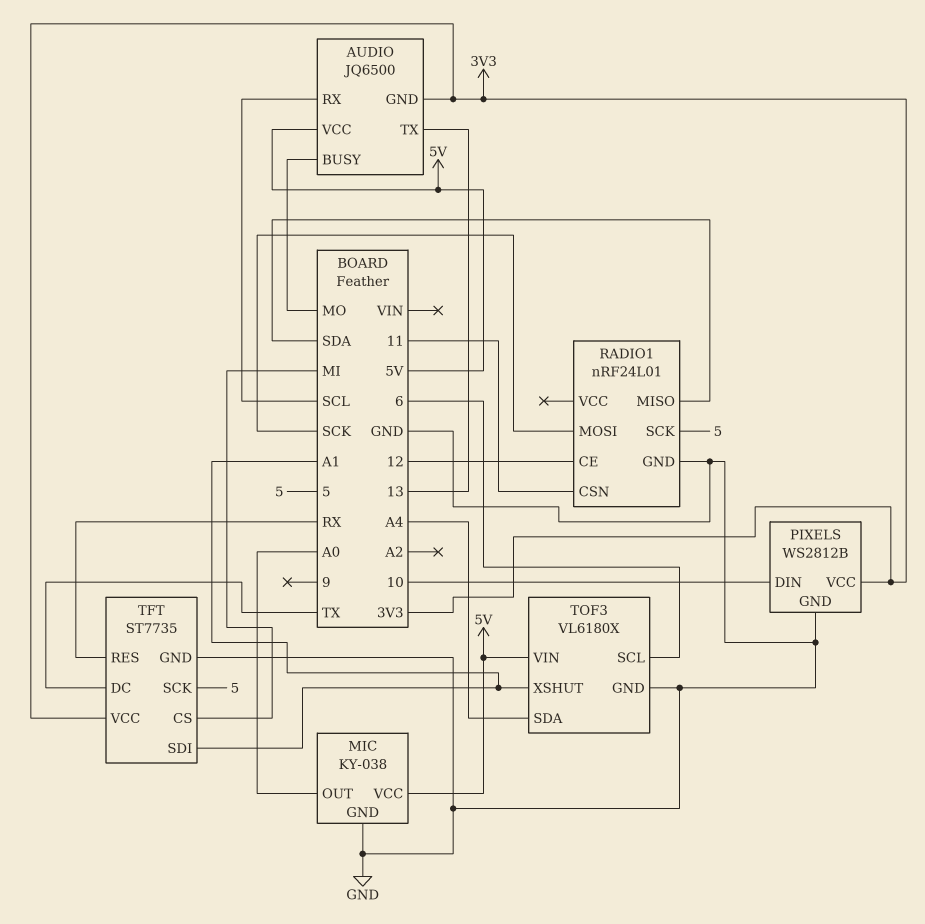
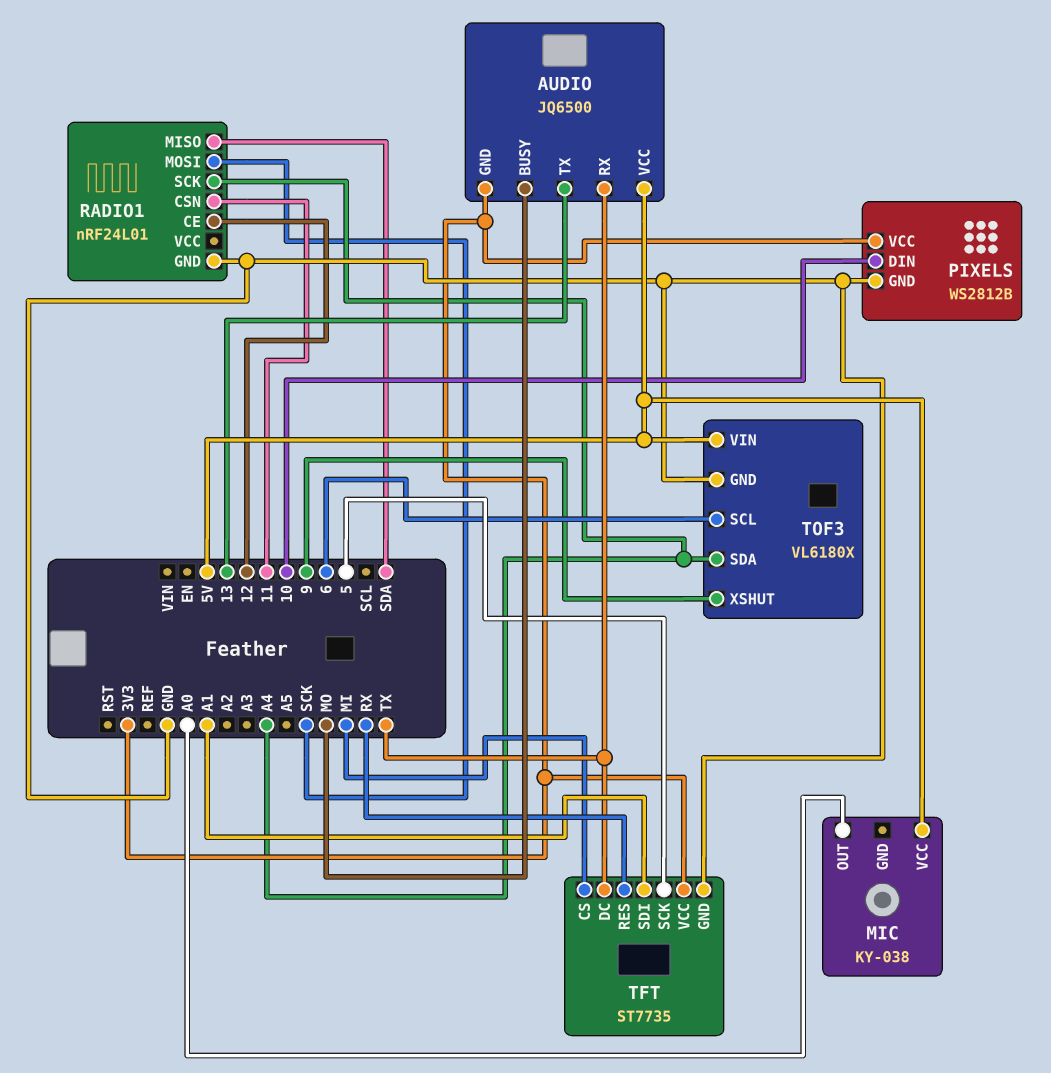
AUDIO pin RX: SCL -> TX
MIC pin GND: GND -> none
RADIO1 pin SCK: 5 -> A4
TOF3 pin XSHUT: A1 -> 9

